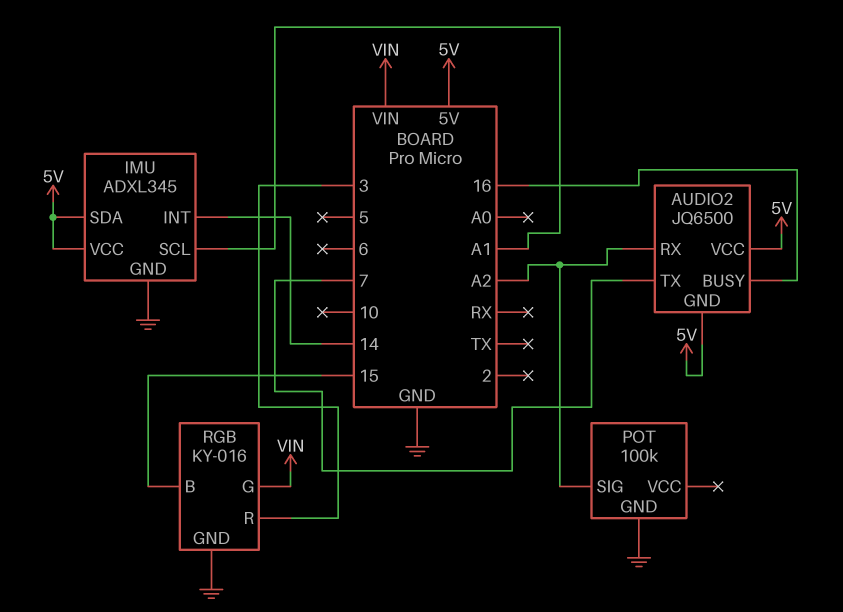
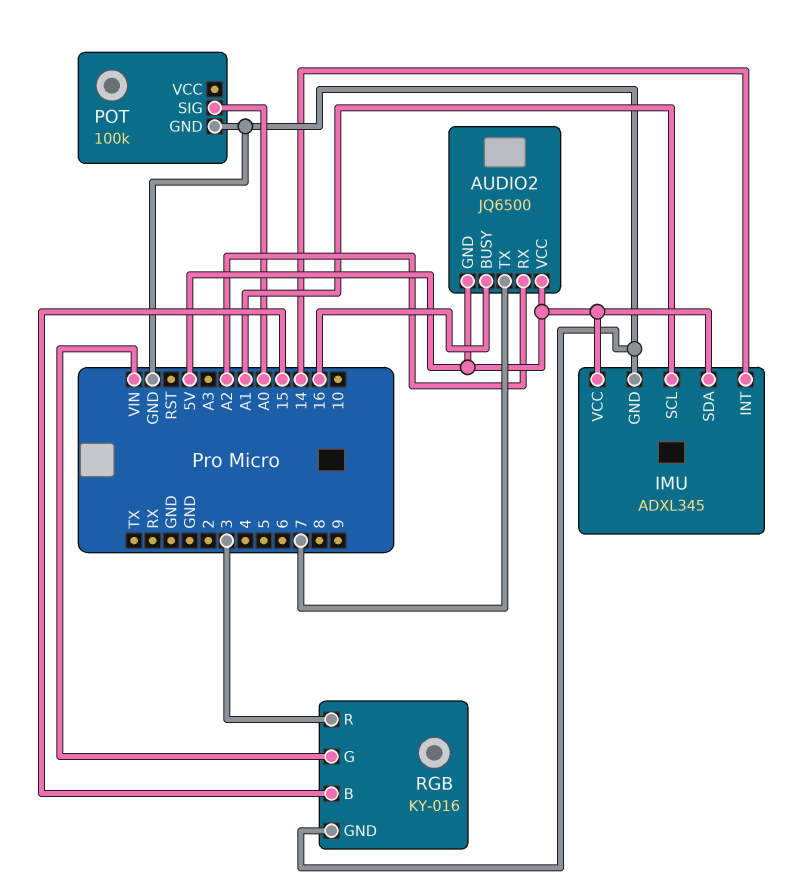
POT pin SIG: A2 -> A0

